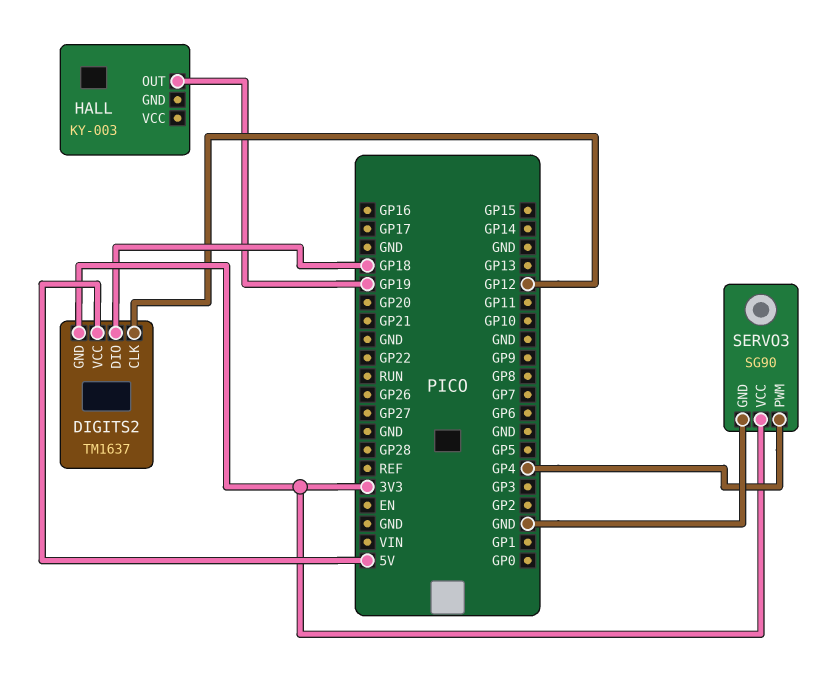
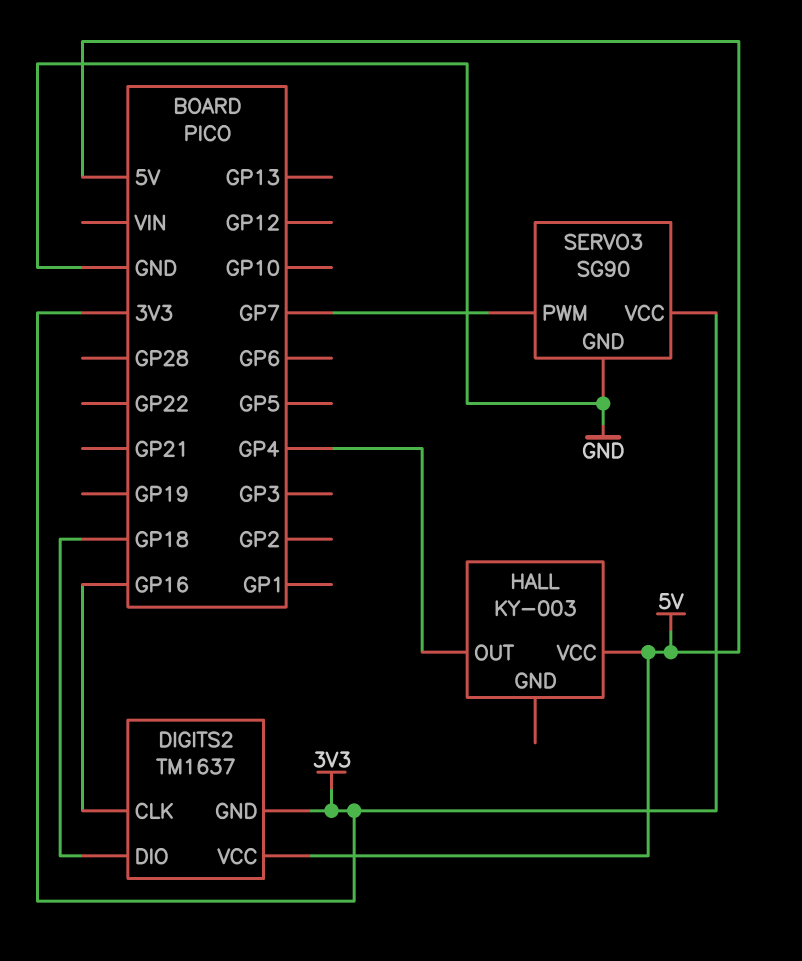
DIGITS2 pin CLK: GP12 -> GP16
HALL pin OUT: GP19 -> GP4
HALL pin VCC: none -> 5V
SERVO3 pin PWM: GP4 -> GP7

